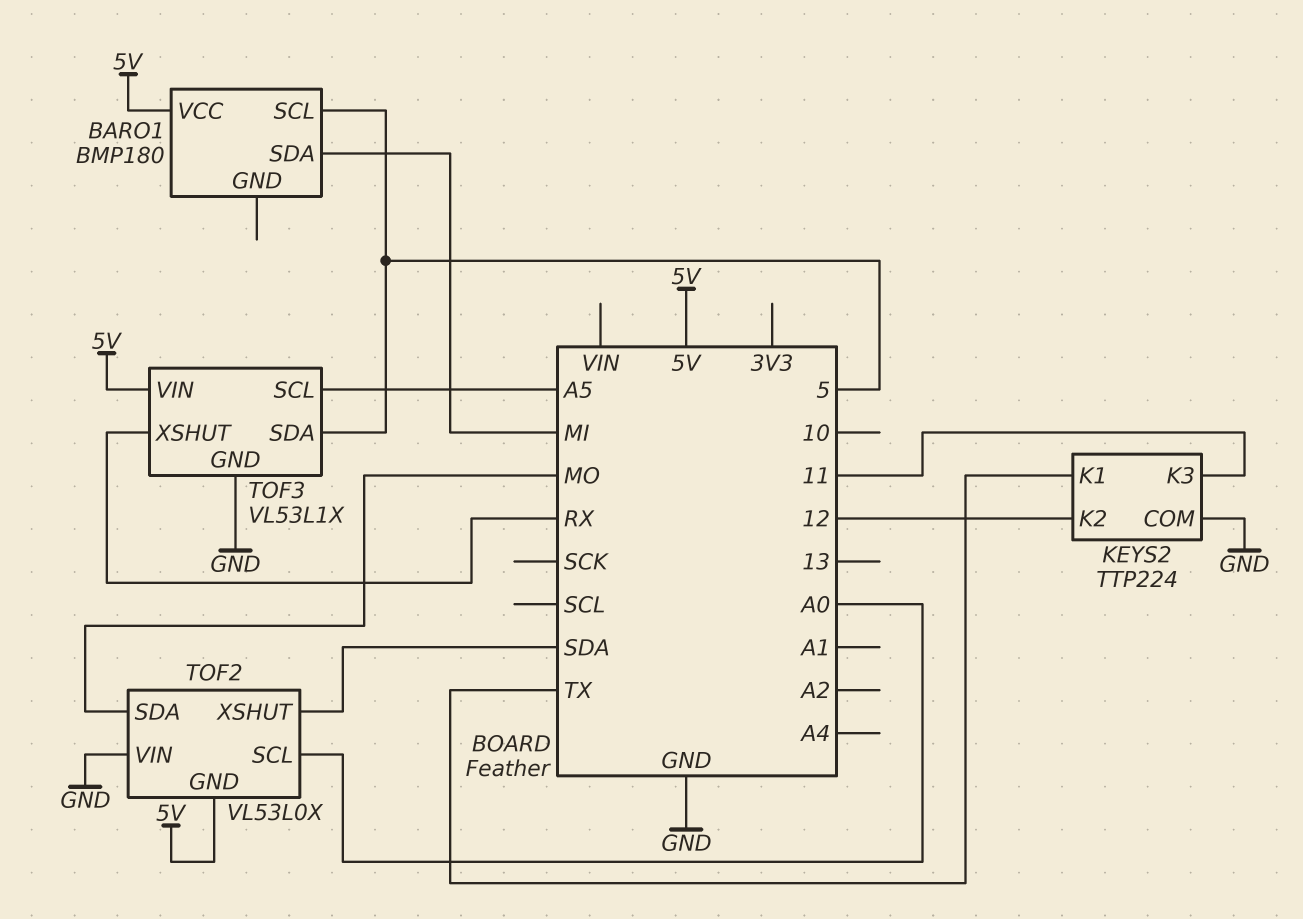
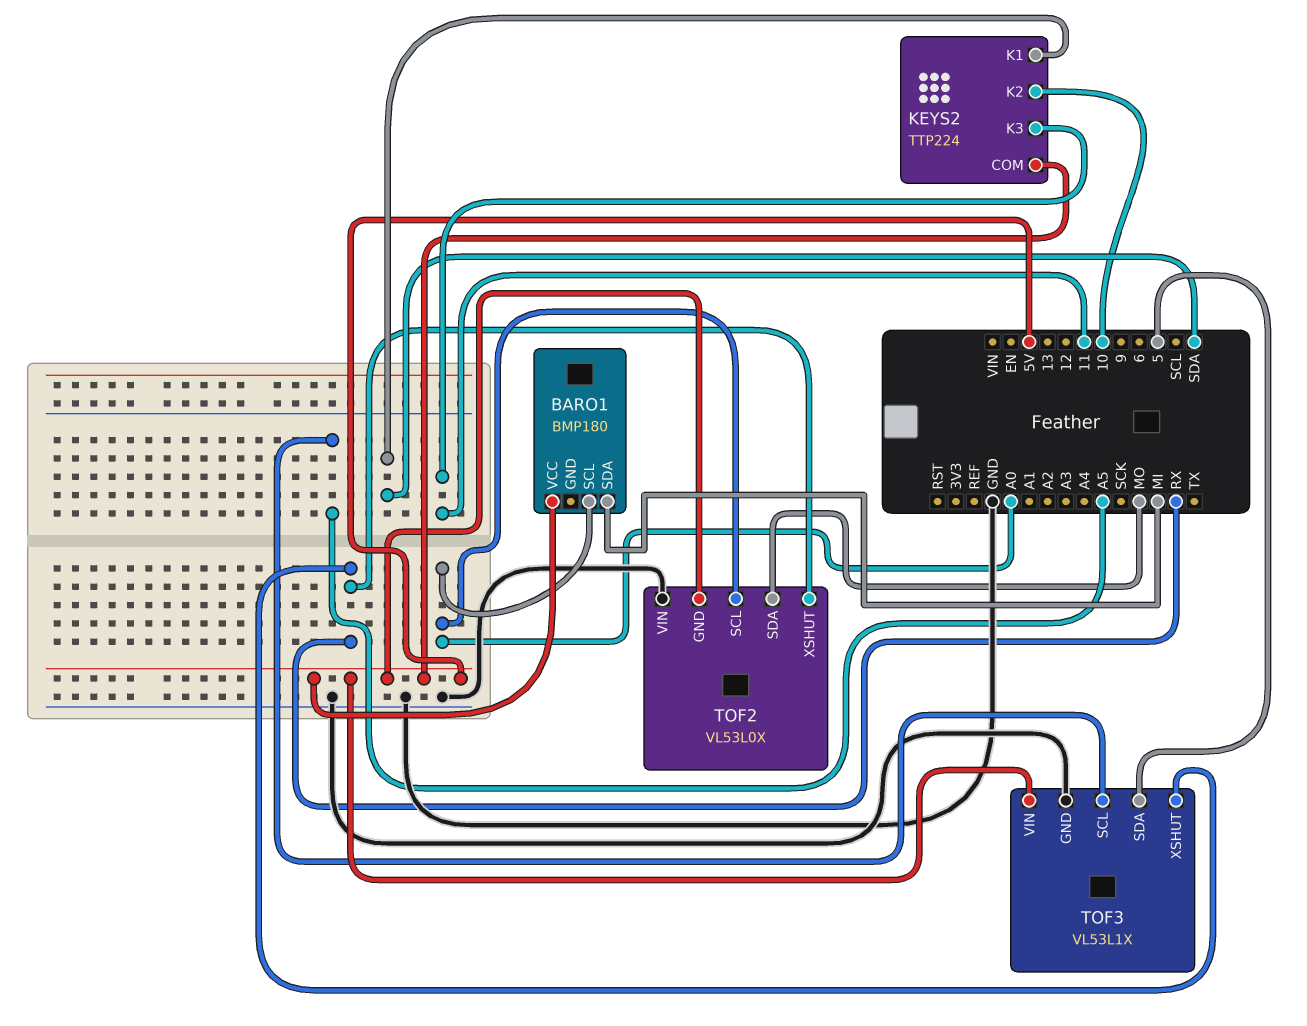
BARO1 pin SCL: 5 -> A0
KEYS2 pin COM: GND -> 5V
KEYS2 pin K1: TX -> SDA
KEYS2 pin K2: 12 -> 10
TOF2 pin XSHUT: SDA -> RX

